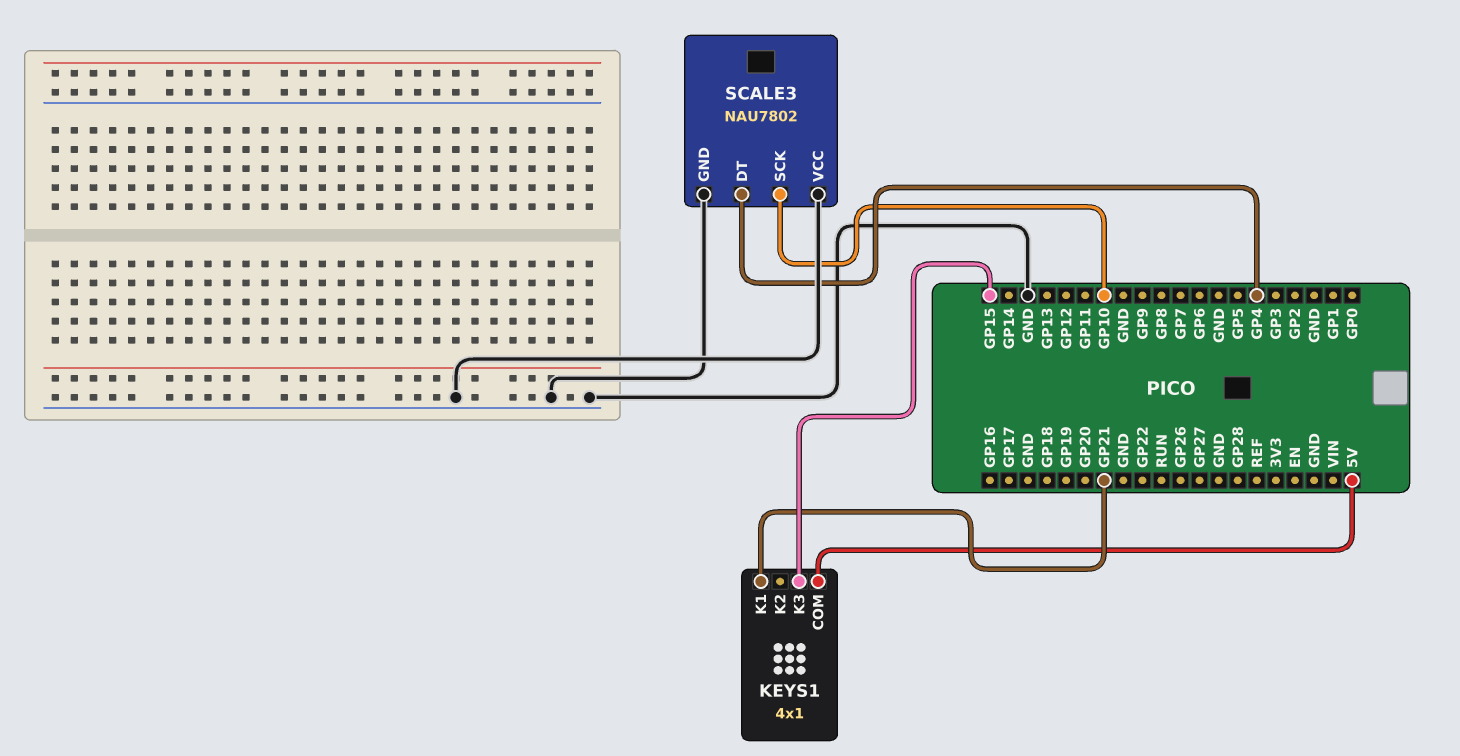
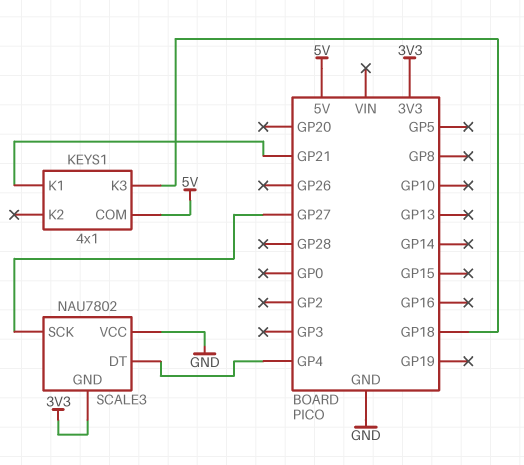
KEYS1 pin K3: GP15 -> GP18
SCALE3 pin GND: GND -> 3V3
SCALE3 pin SCK: GP10 -> GP27

